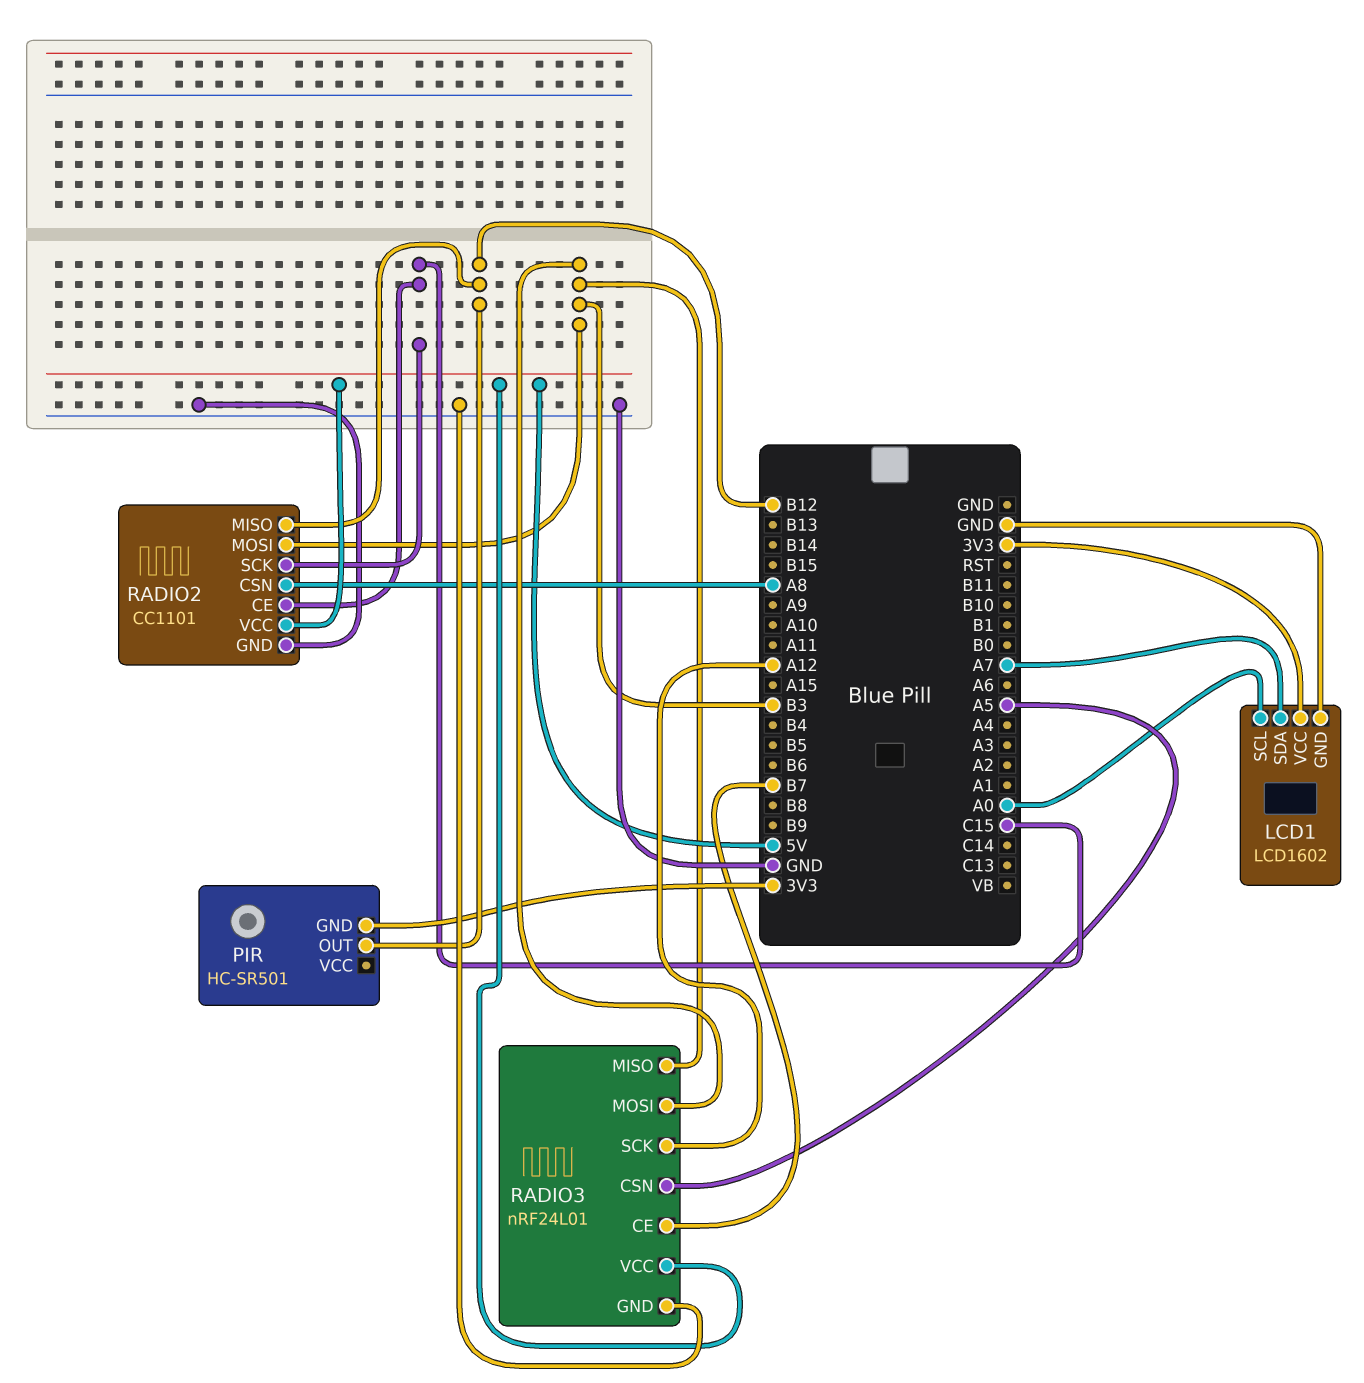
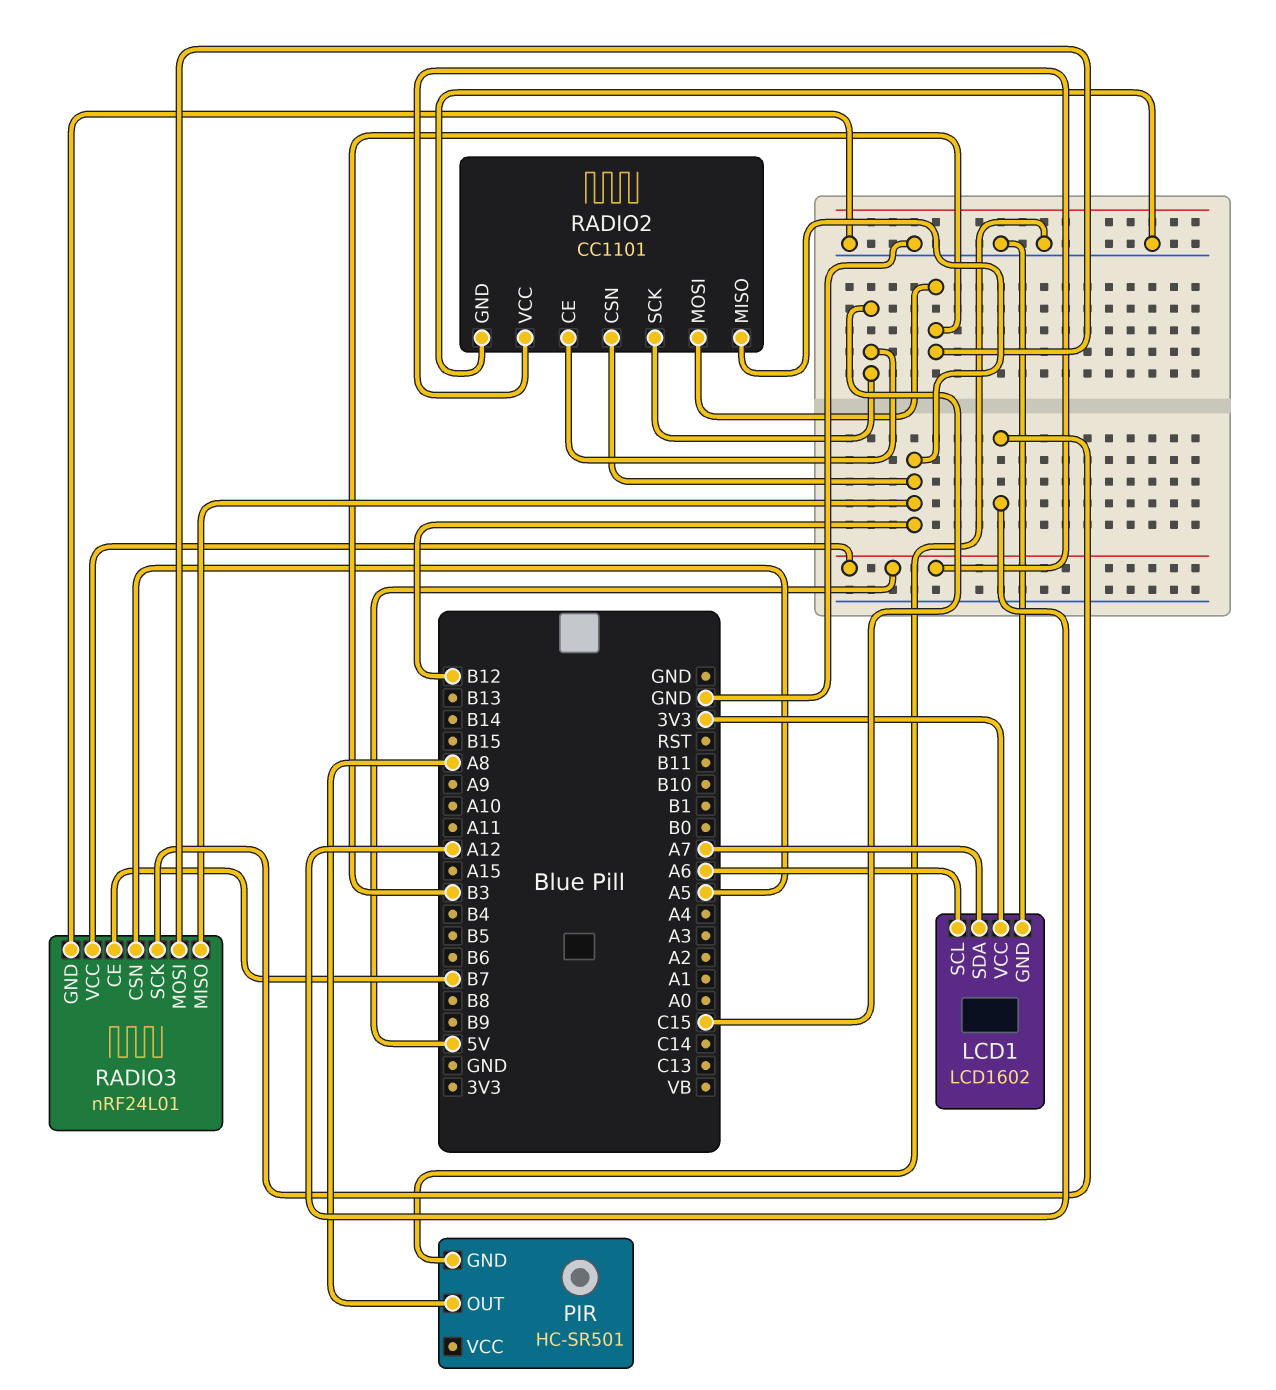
LCD1 pin SCL: A0 -> A6
PIR pin GND: 3V3 -> GND
PIR pin OUT: B12 -> A8
RADIO2 pin CSN: A8 -> B12
RADIO3 pin MISO: B3 -> B12

